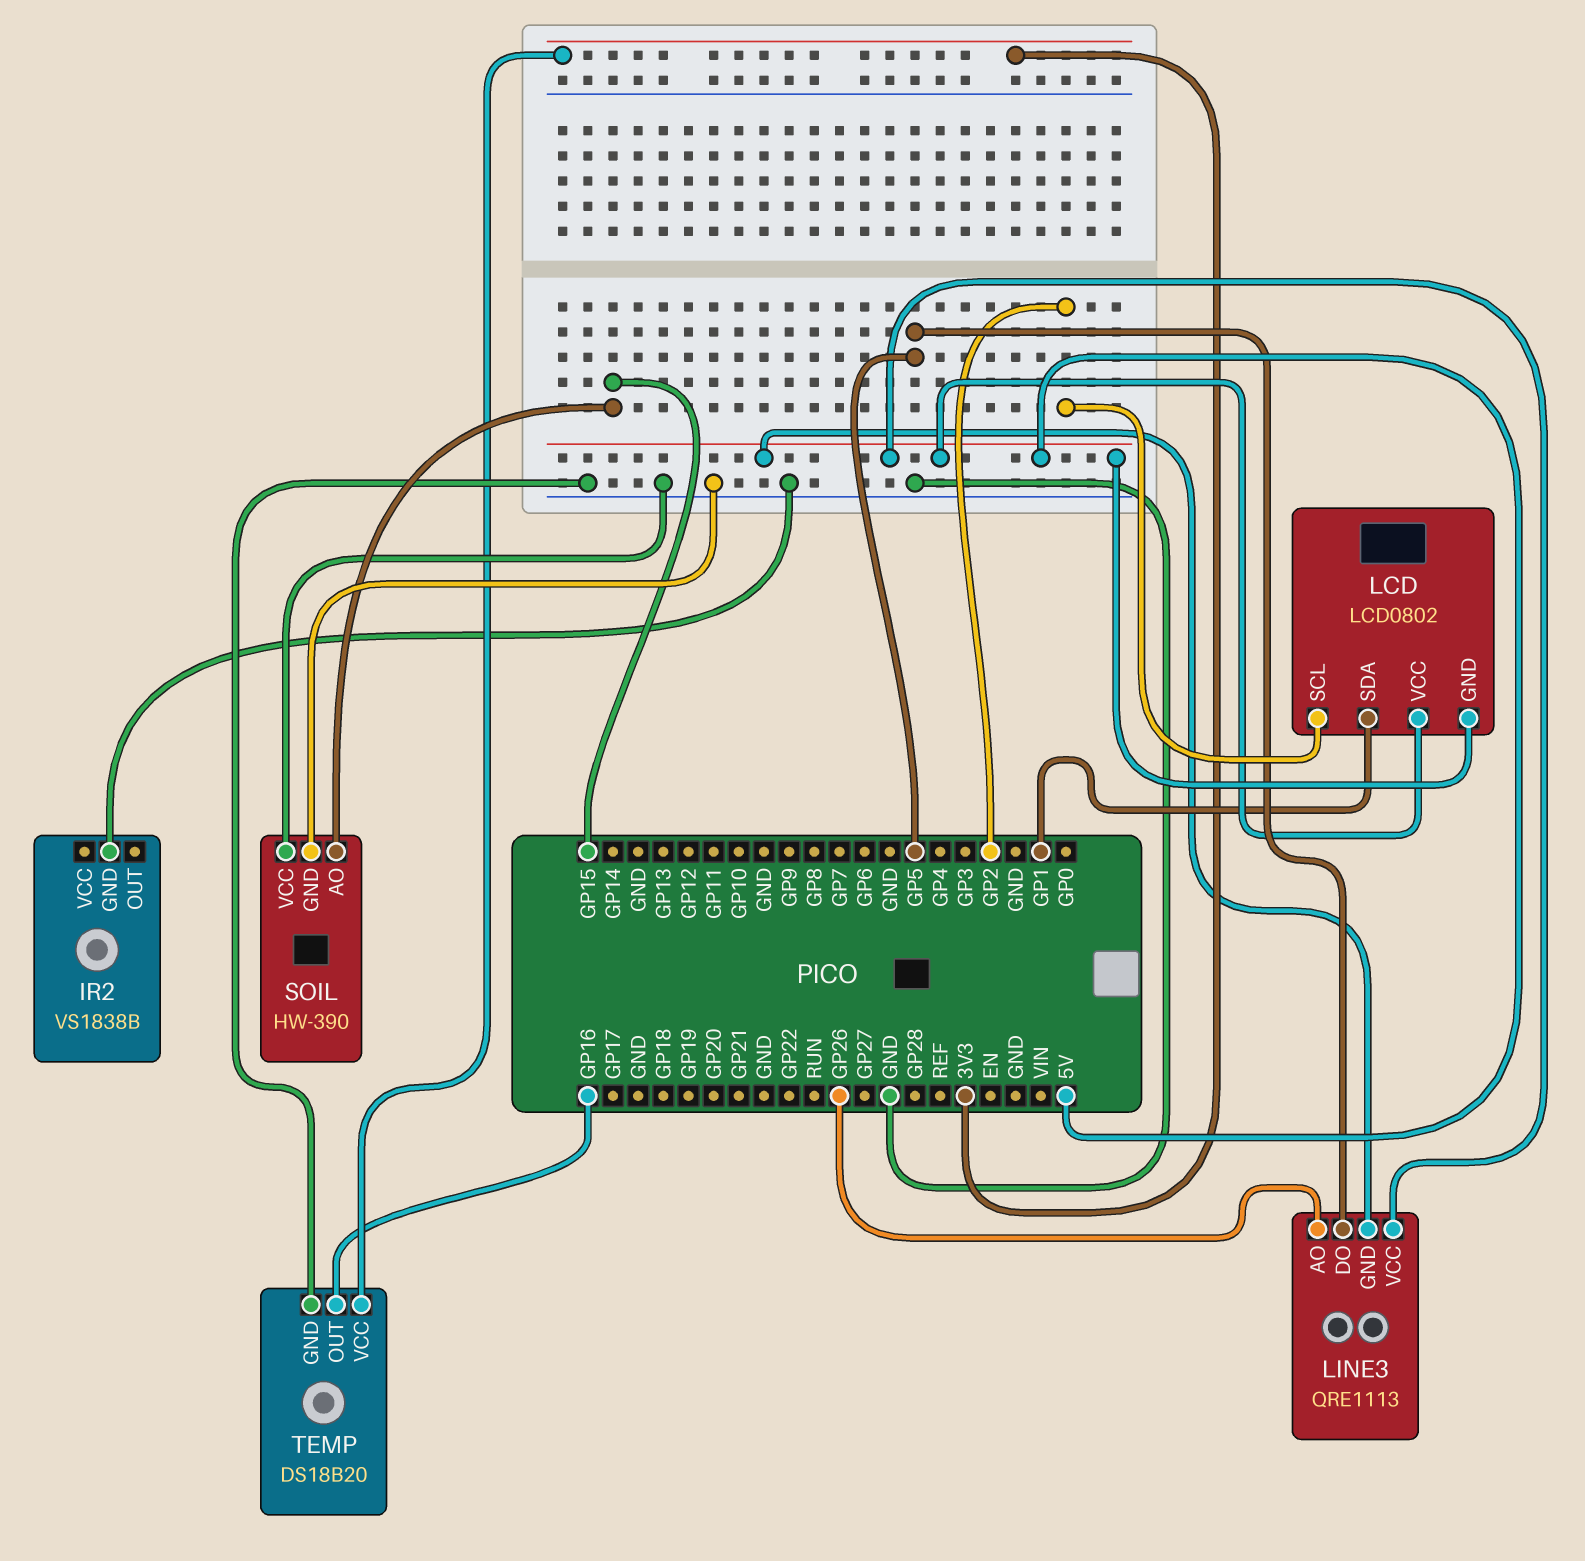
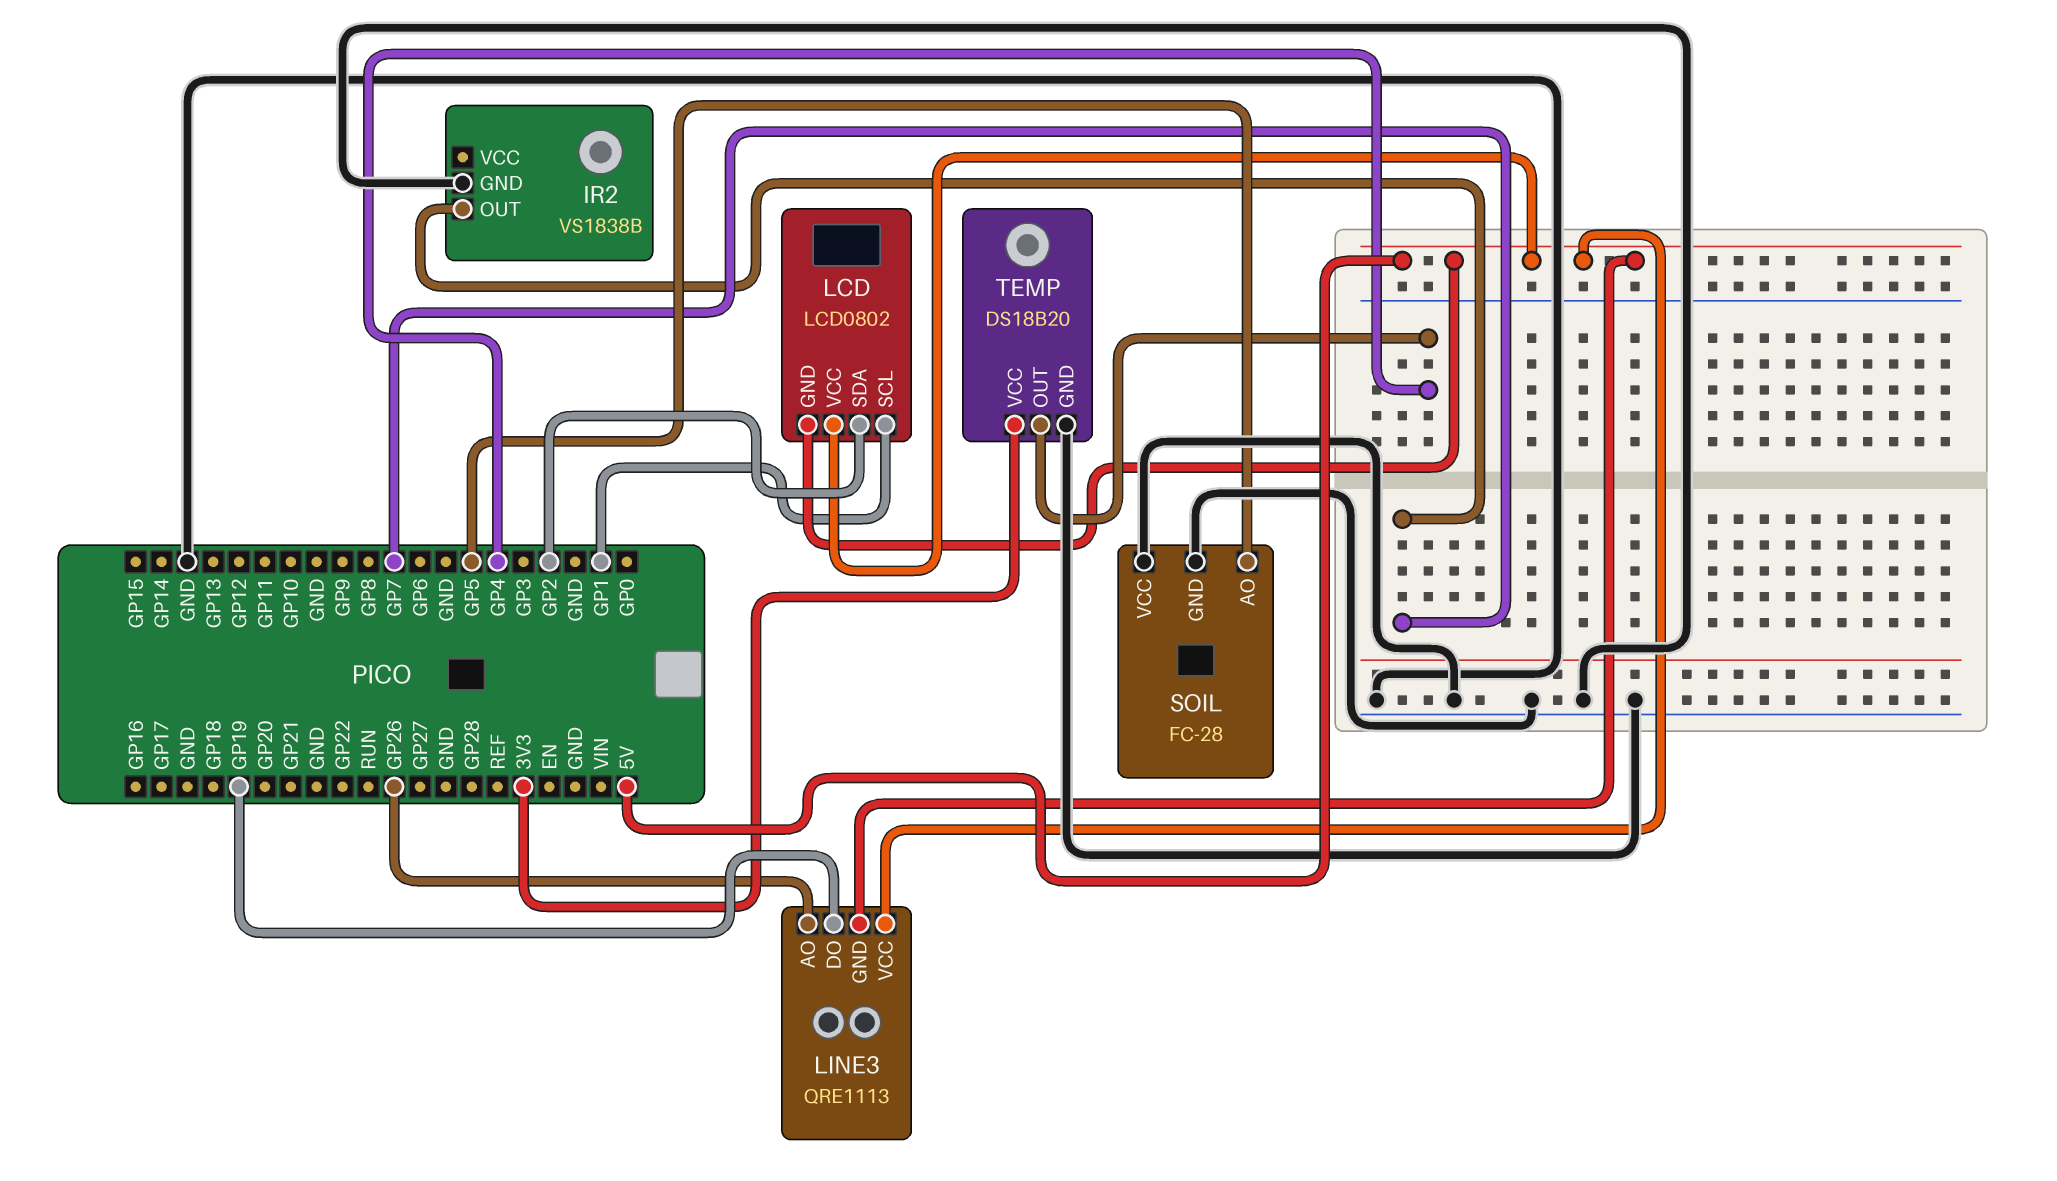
IR2 pin OUT: none -> GP7
LCD pin SCL: GP2 -> GP1
LCD pin SDA: GP1 -> GP2
LINE3 pin DO: GP5 -> GP19
SOIL: HW-390 -> FC-28
SOIL pin AO: GP15 -> GP5
TEMP pin OUT: GP16 -> GP4

